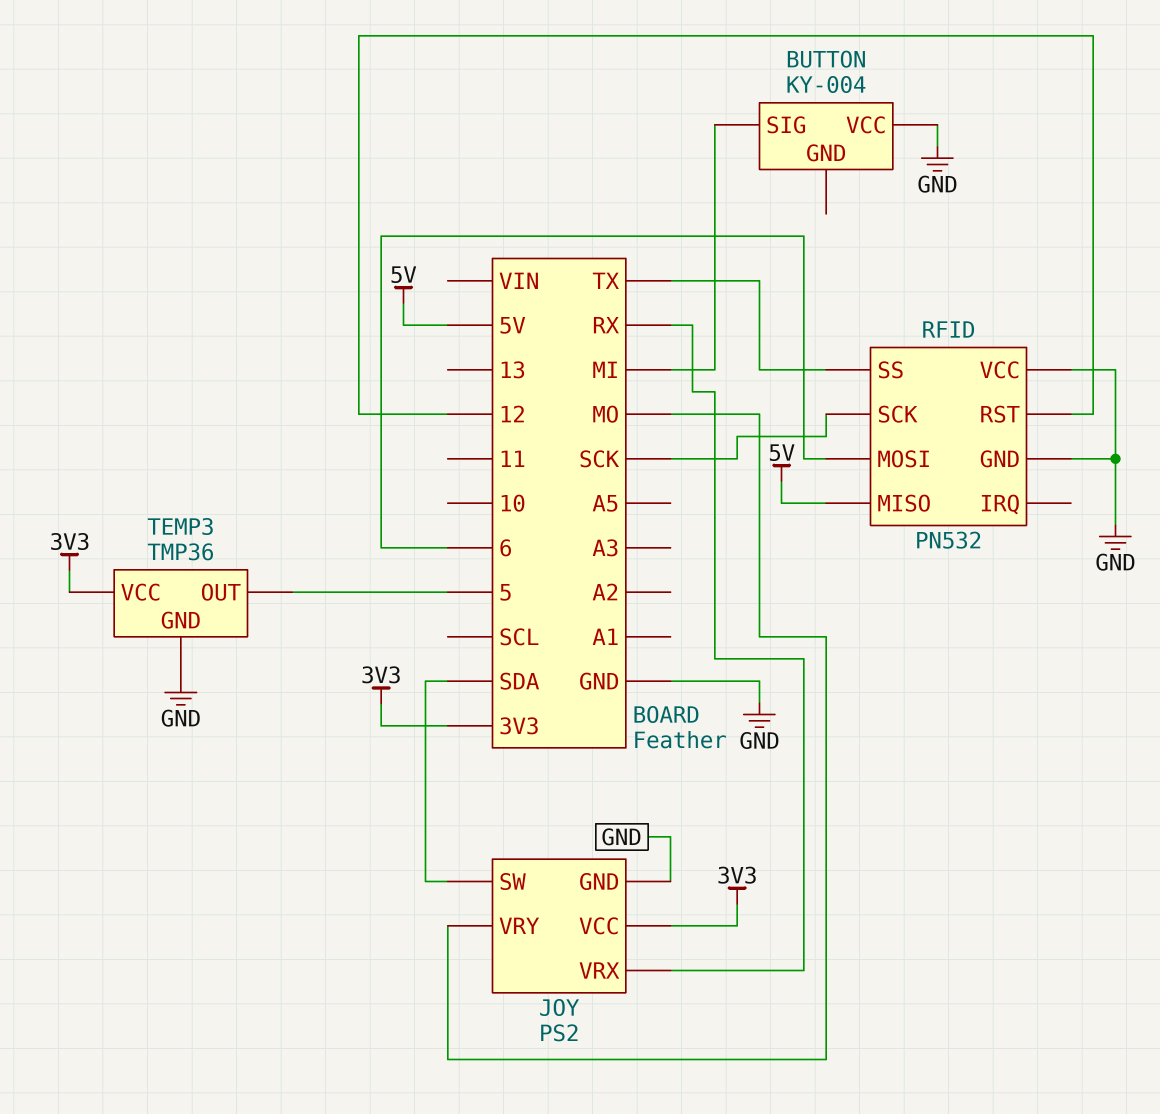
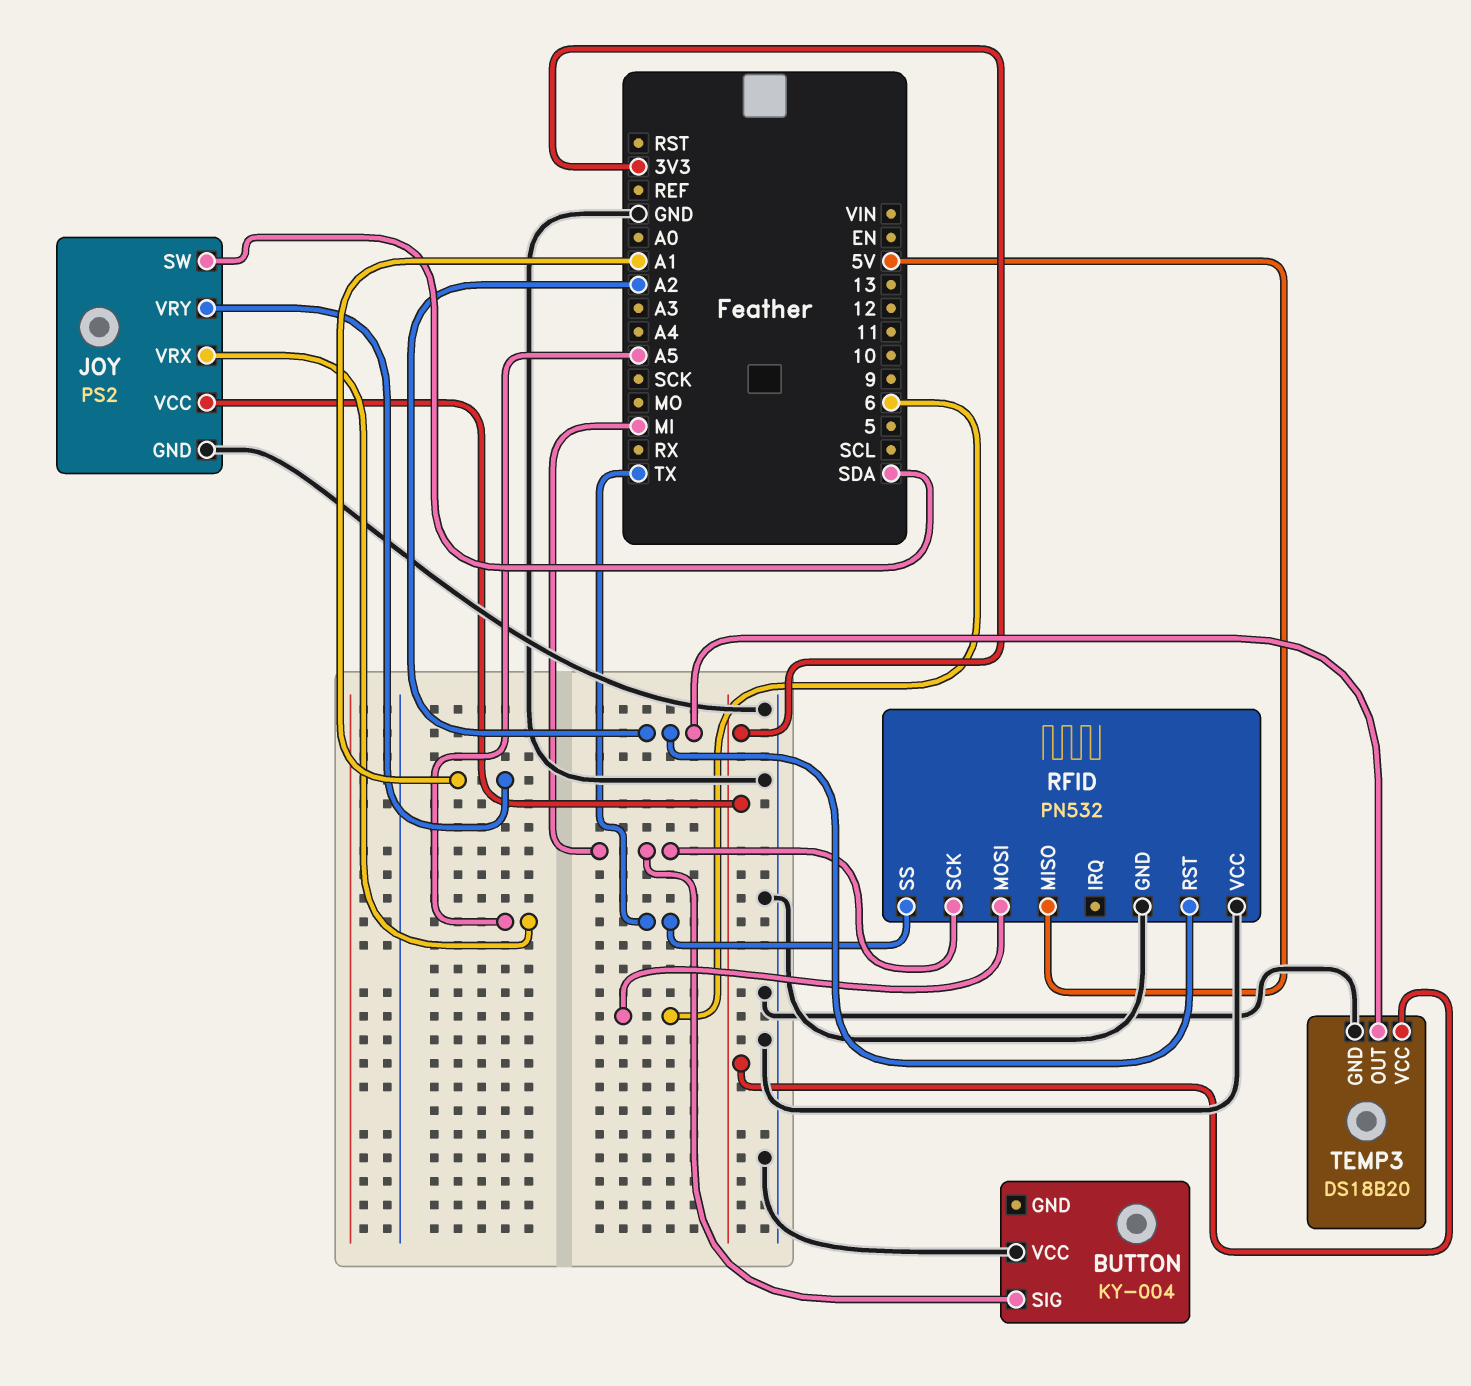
JOY pin VRX: RX -> A5
JOY pin VRY: MO -> A1
RFID pin RST: 12 -> A2
RFID pin SCK: SCK -> MI
TEMP3: TMP36 -> DS18B20
TEMP3 pin OUT: 5 -> A2

